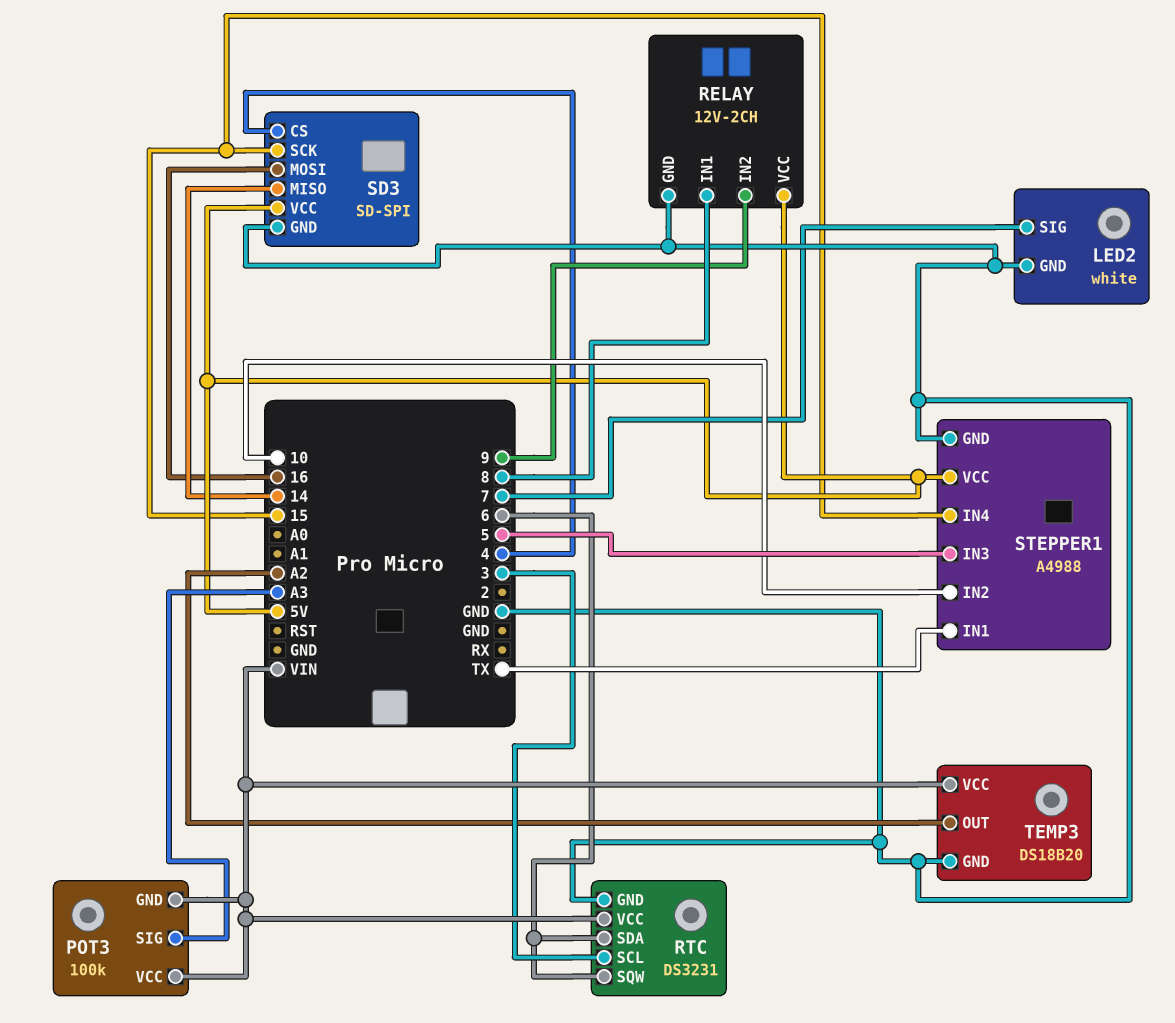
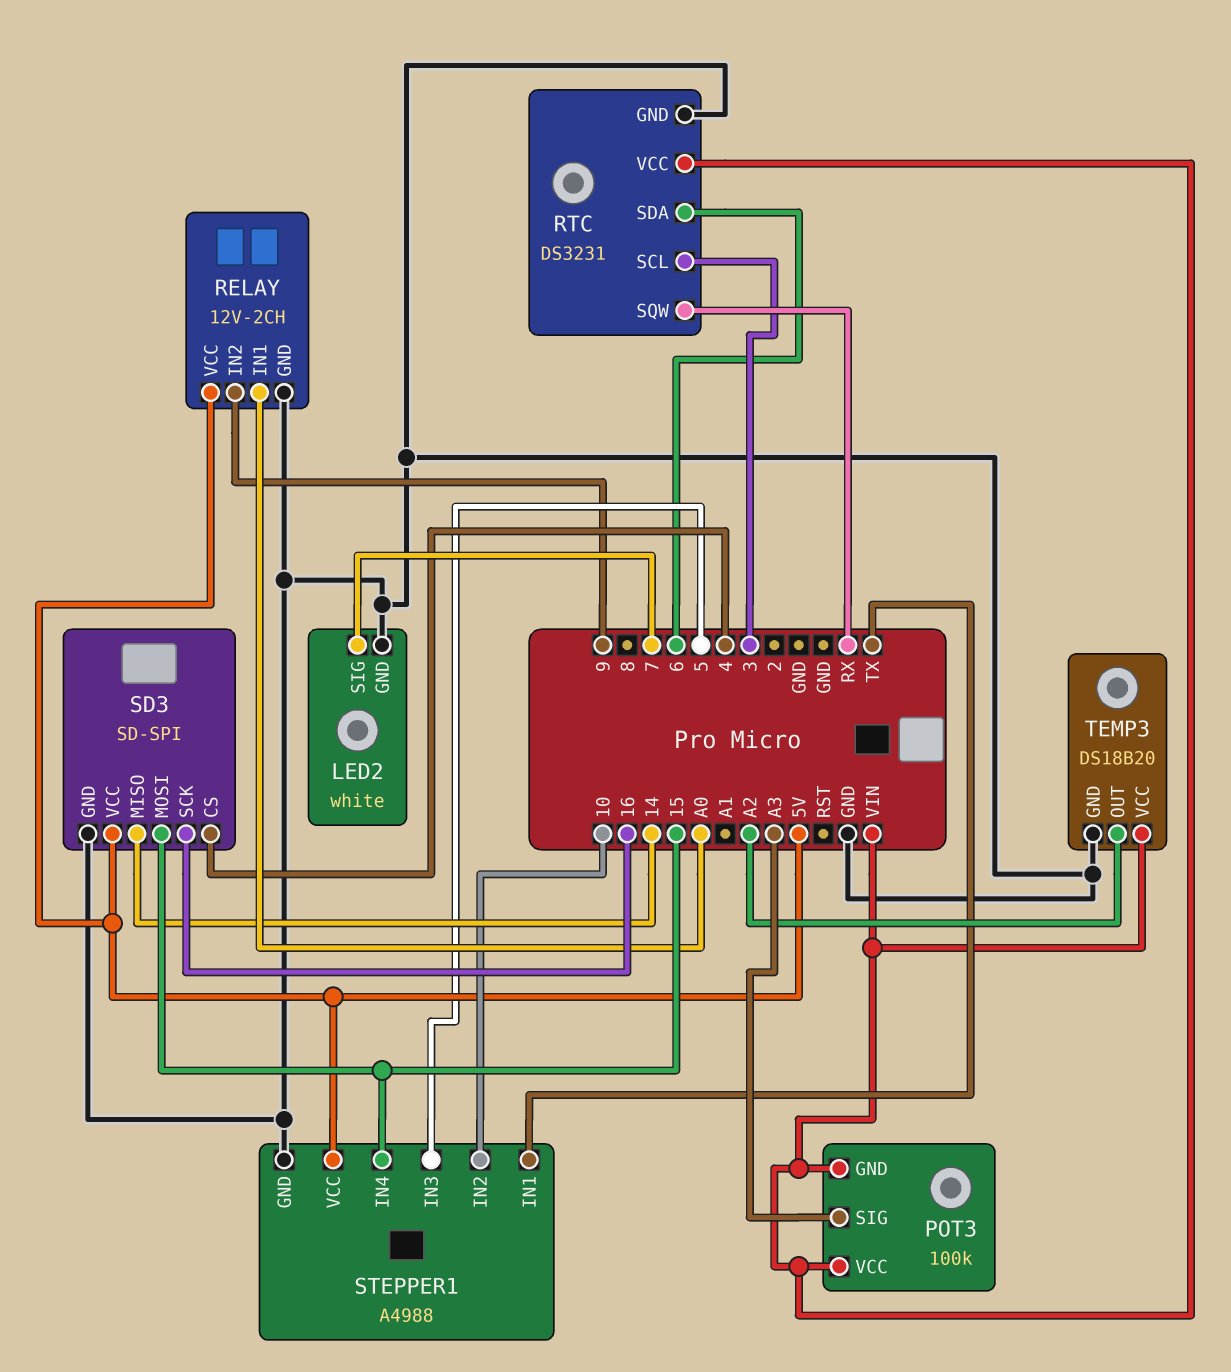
RELAY pin IN1: 8 -> A0
RTC pin SQW: 6 -> RX
SD3 pin MOSI: 16 -> 15
SD3 pin SCK: 15 -> 16

